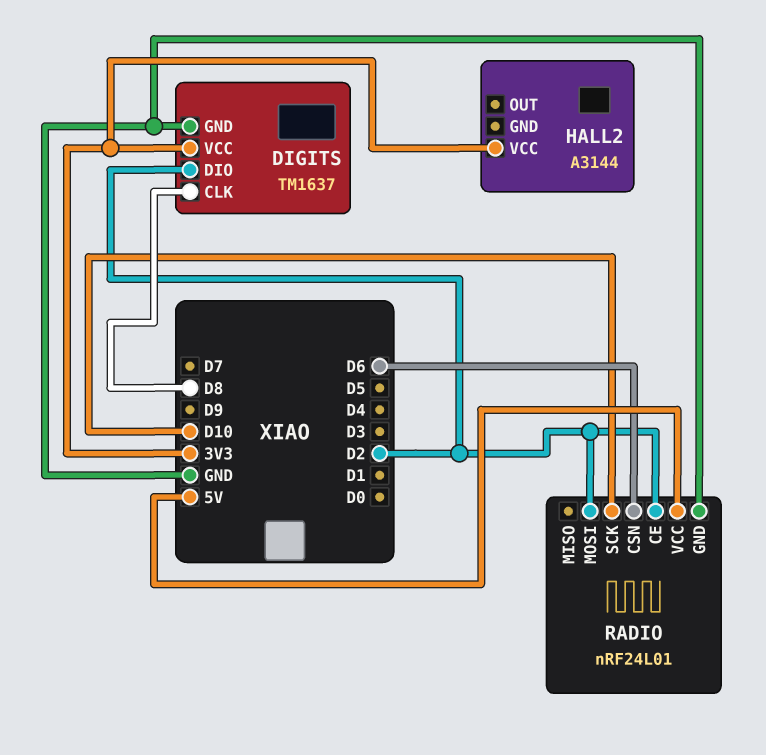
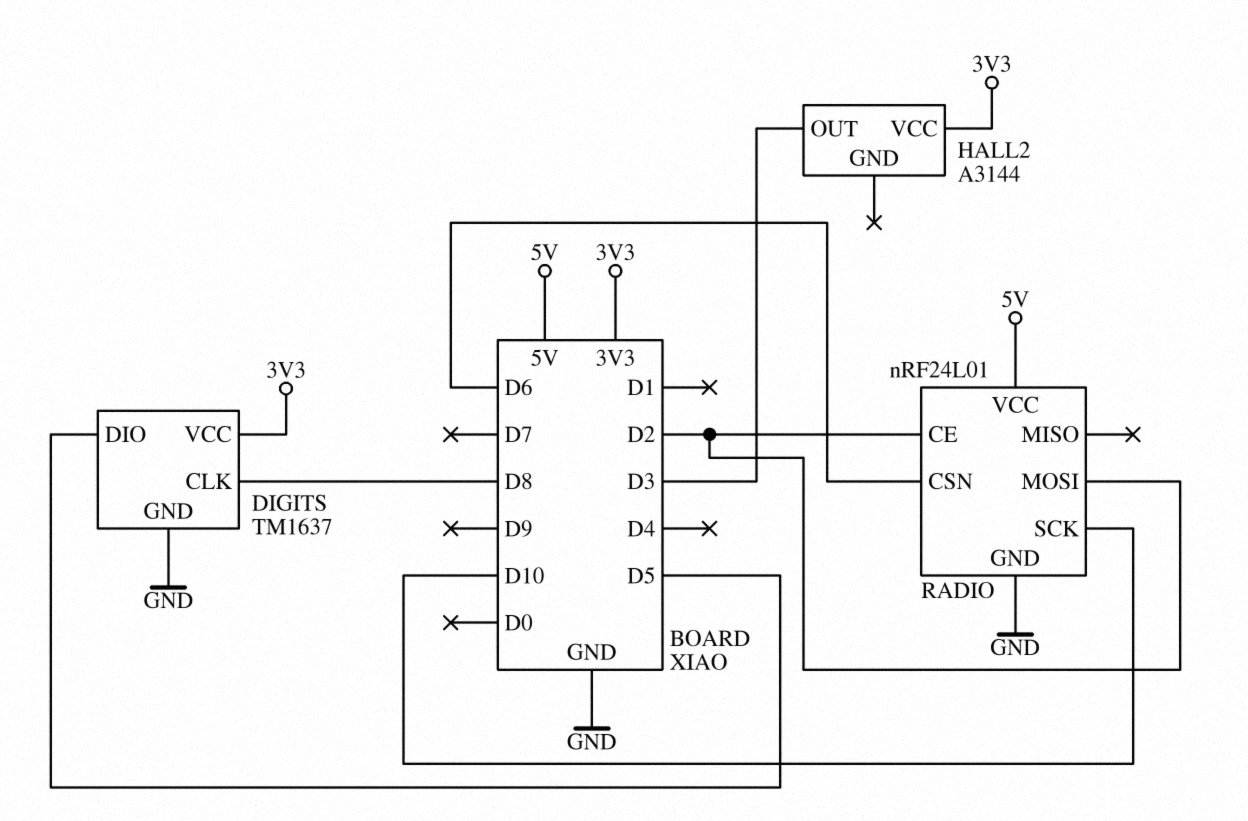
DIGITS pin DIO: D2 -> D5
HALL2 pin OUT: none -> D3

